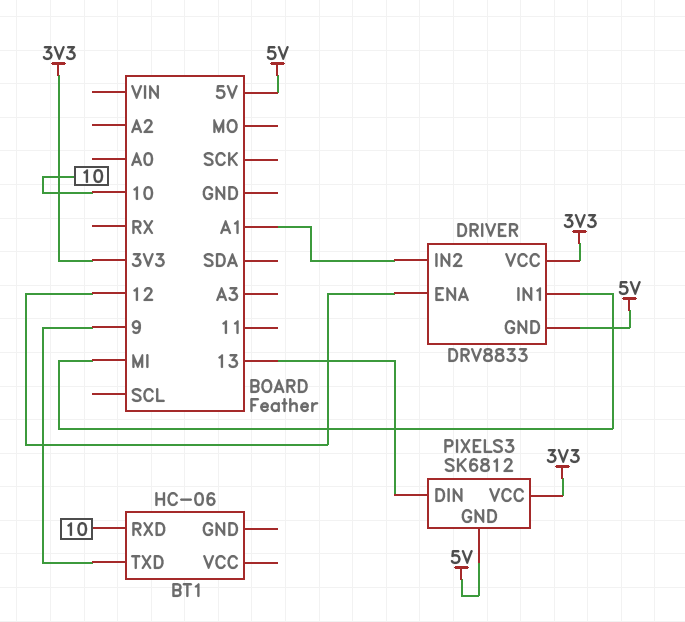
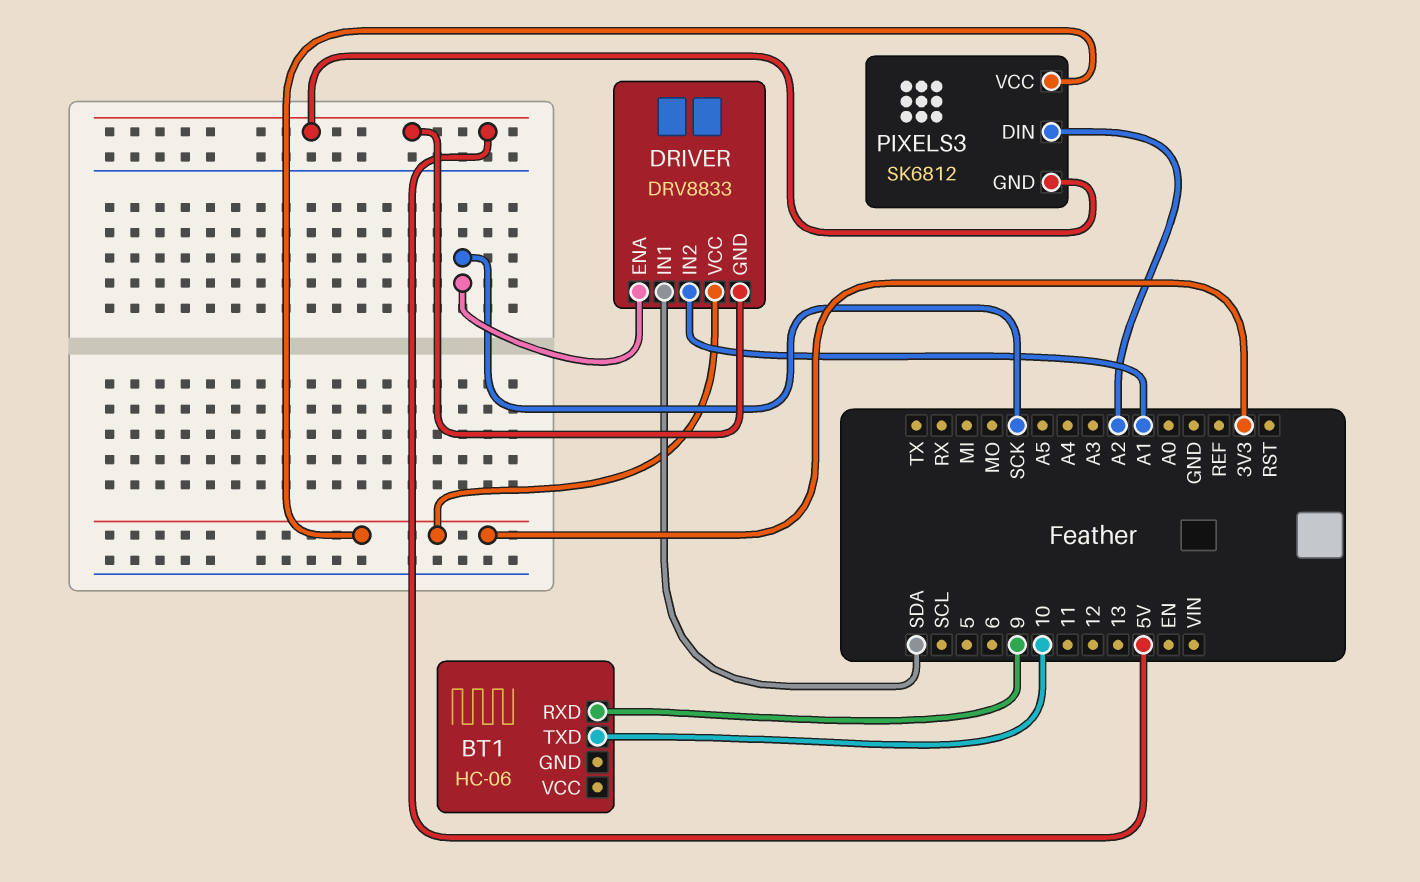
BT1 pin RXD: 10 -> 9
BT1 pin TXD: 9 -> 10
DRIVER pin ENA: 12 -> SCK
DRIVER pin IN1: MI -> SDA
PIXELS3 pin DIN: 13 -> A2

